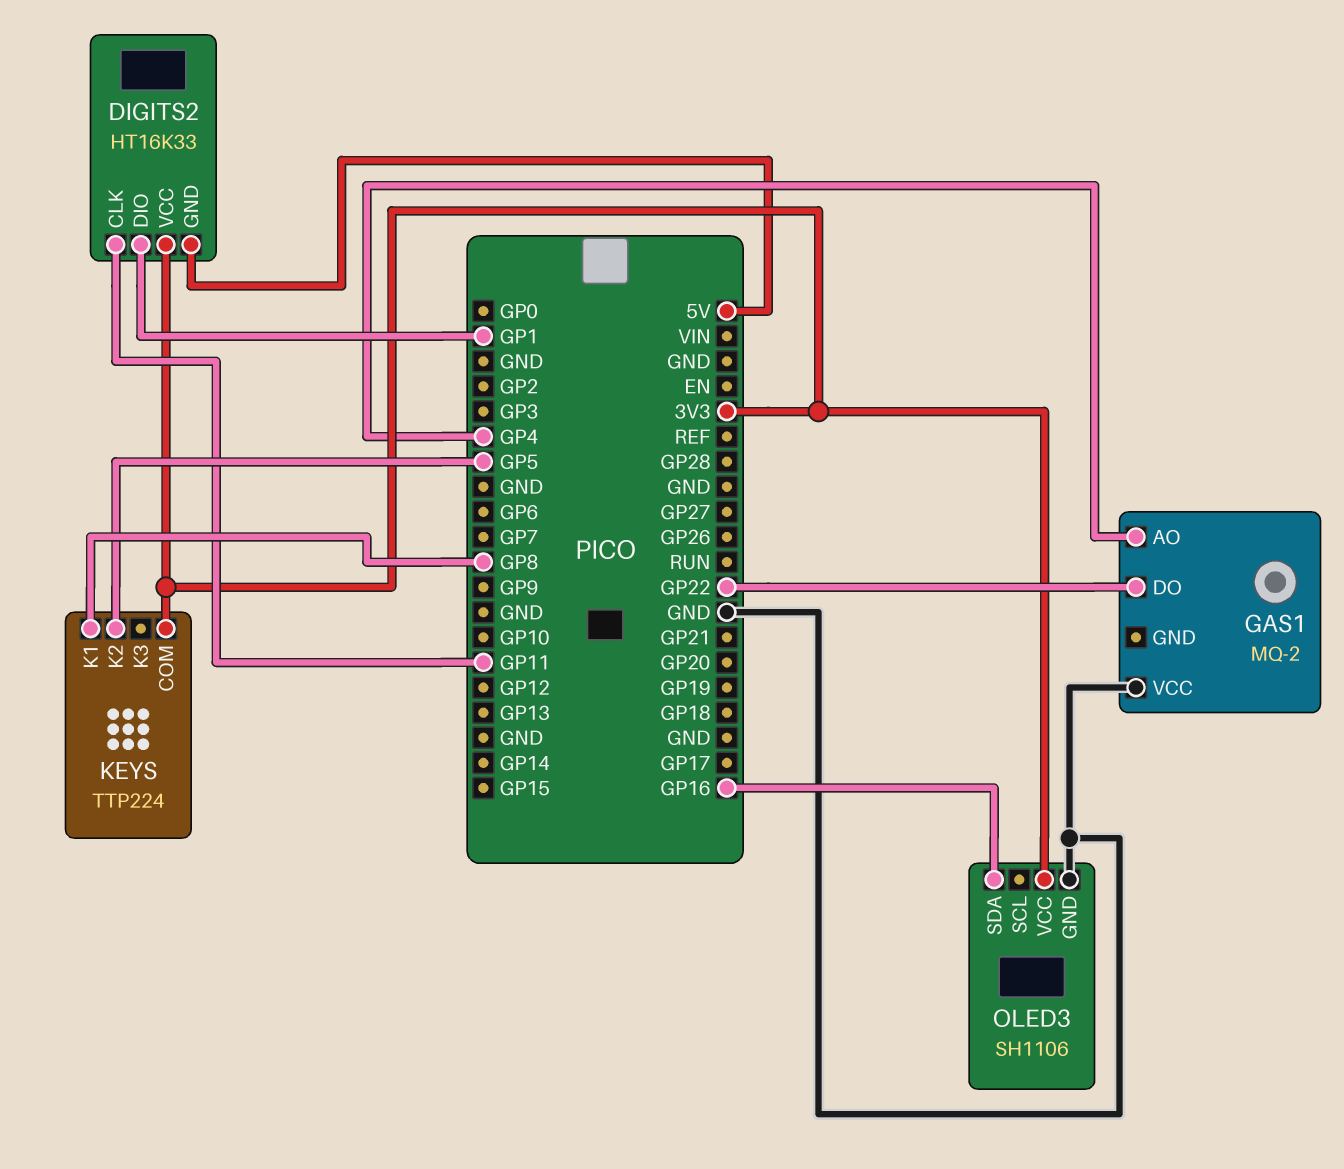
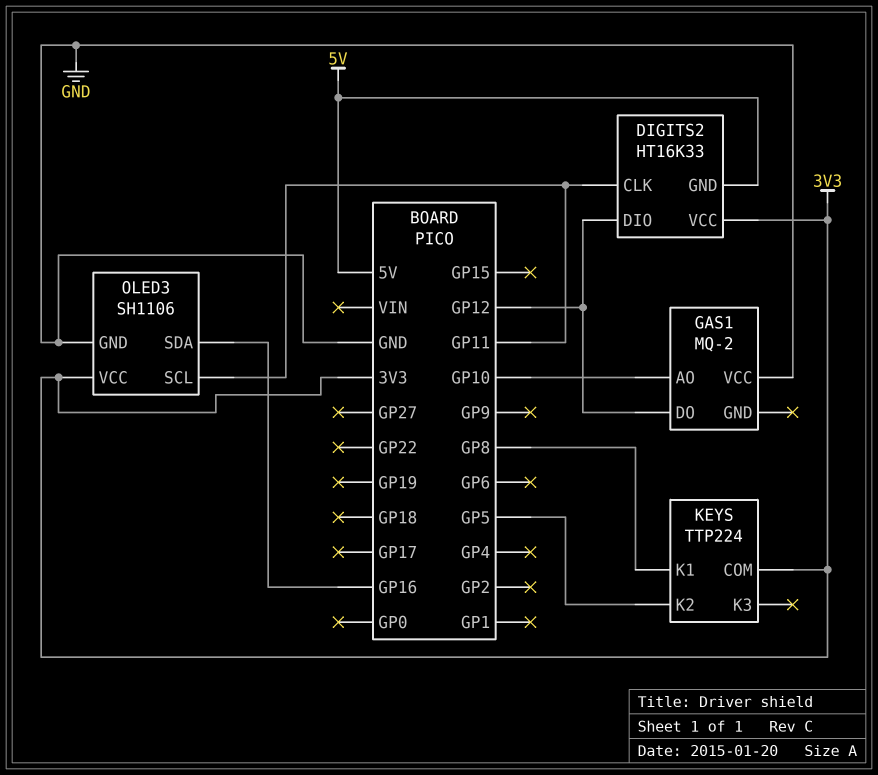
DIGITS2 pin DIO: GP1 -> GP12
GAS1 pin AO: GP4 -> GP10
GAS1 pin DO: GP22 -> GP12
OLED3 pin SCL: none -> GP11

